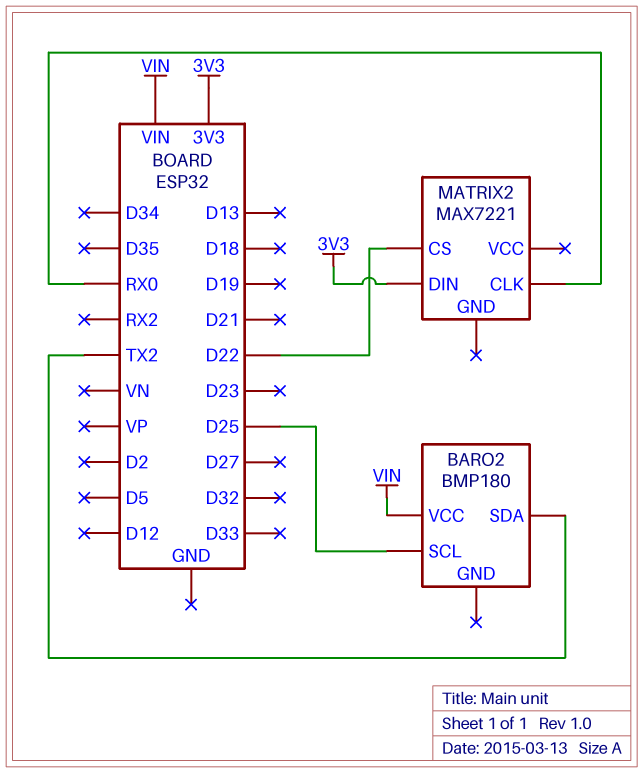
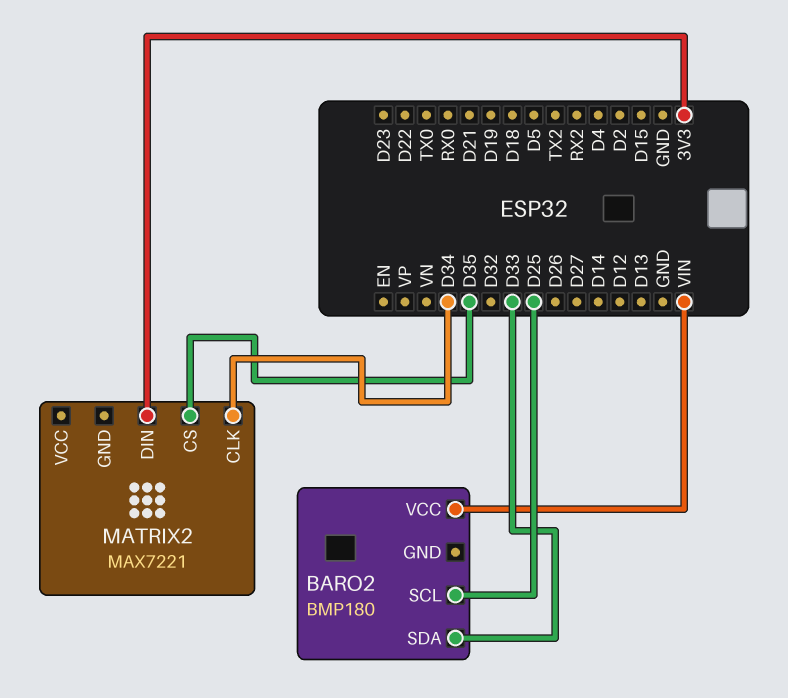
BARO2 pin SDA: TX2 -> D33
MATRIX2 pin CLK: RX0 -> D34
MATRIX2 pin CS: D22 -> D35

